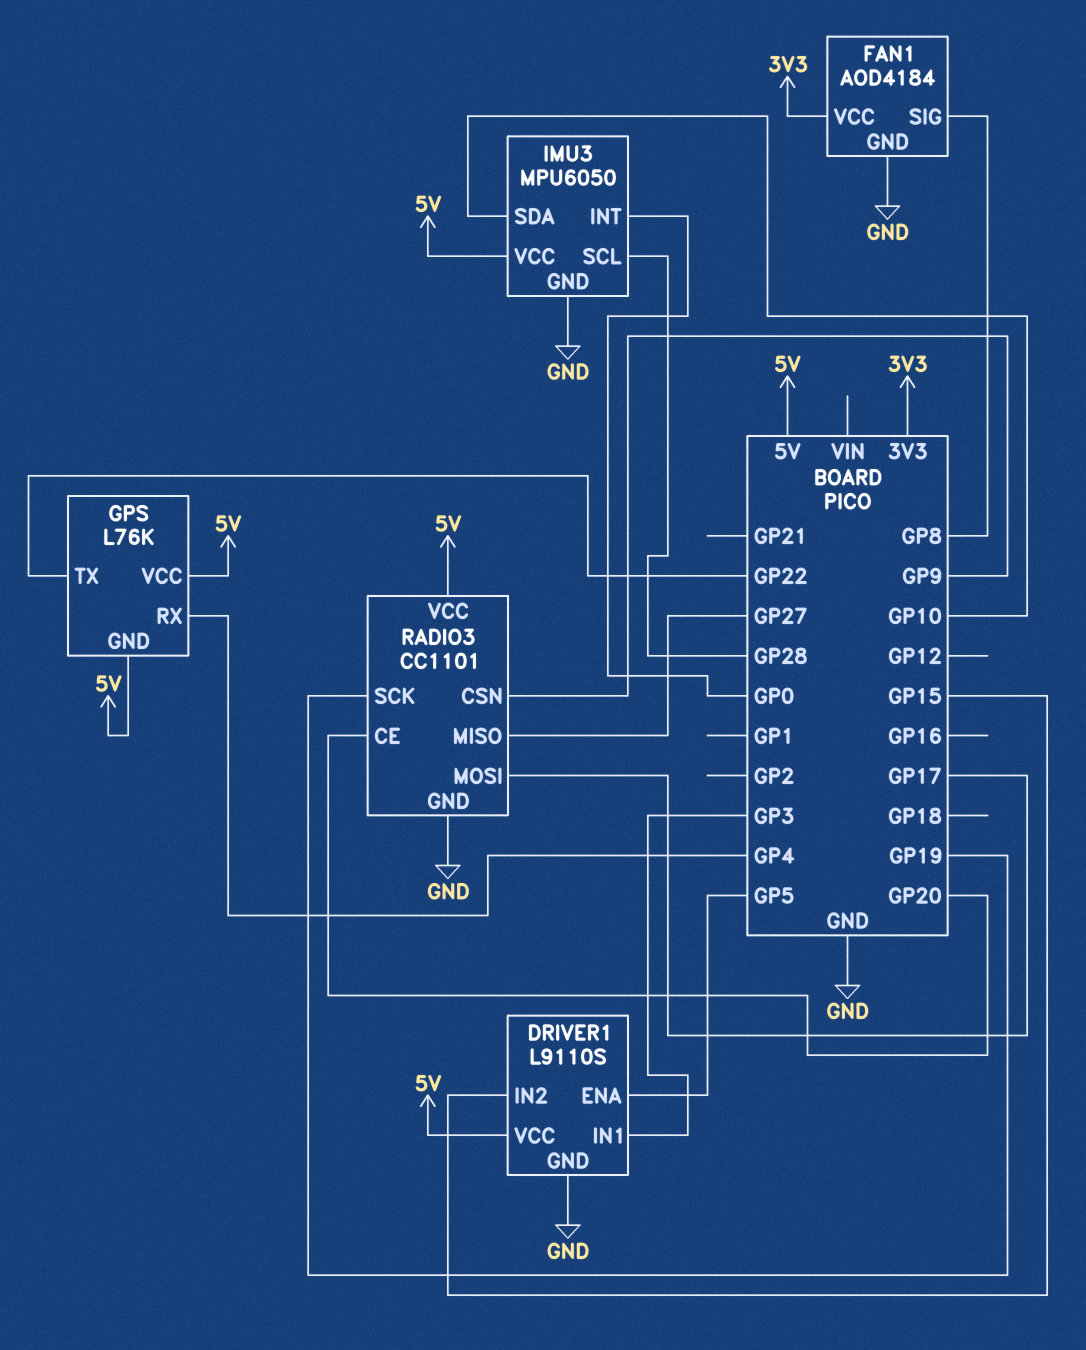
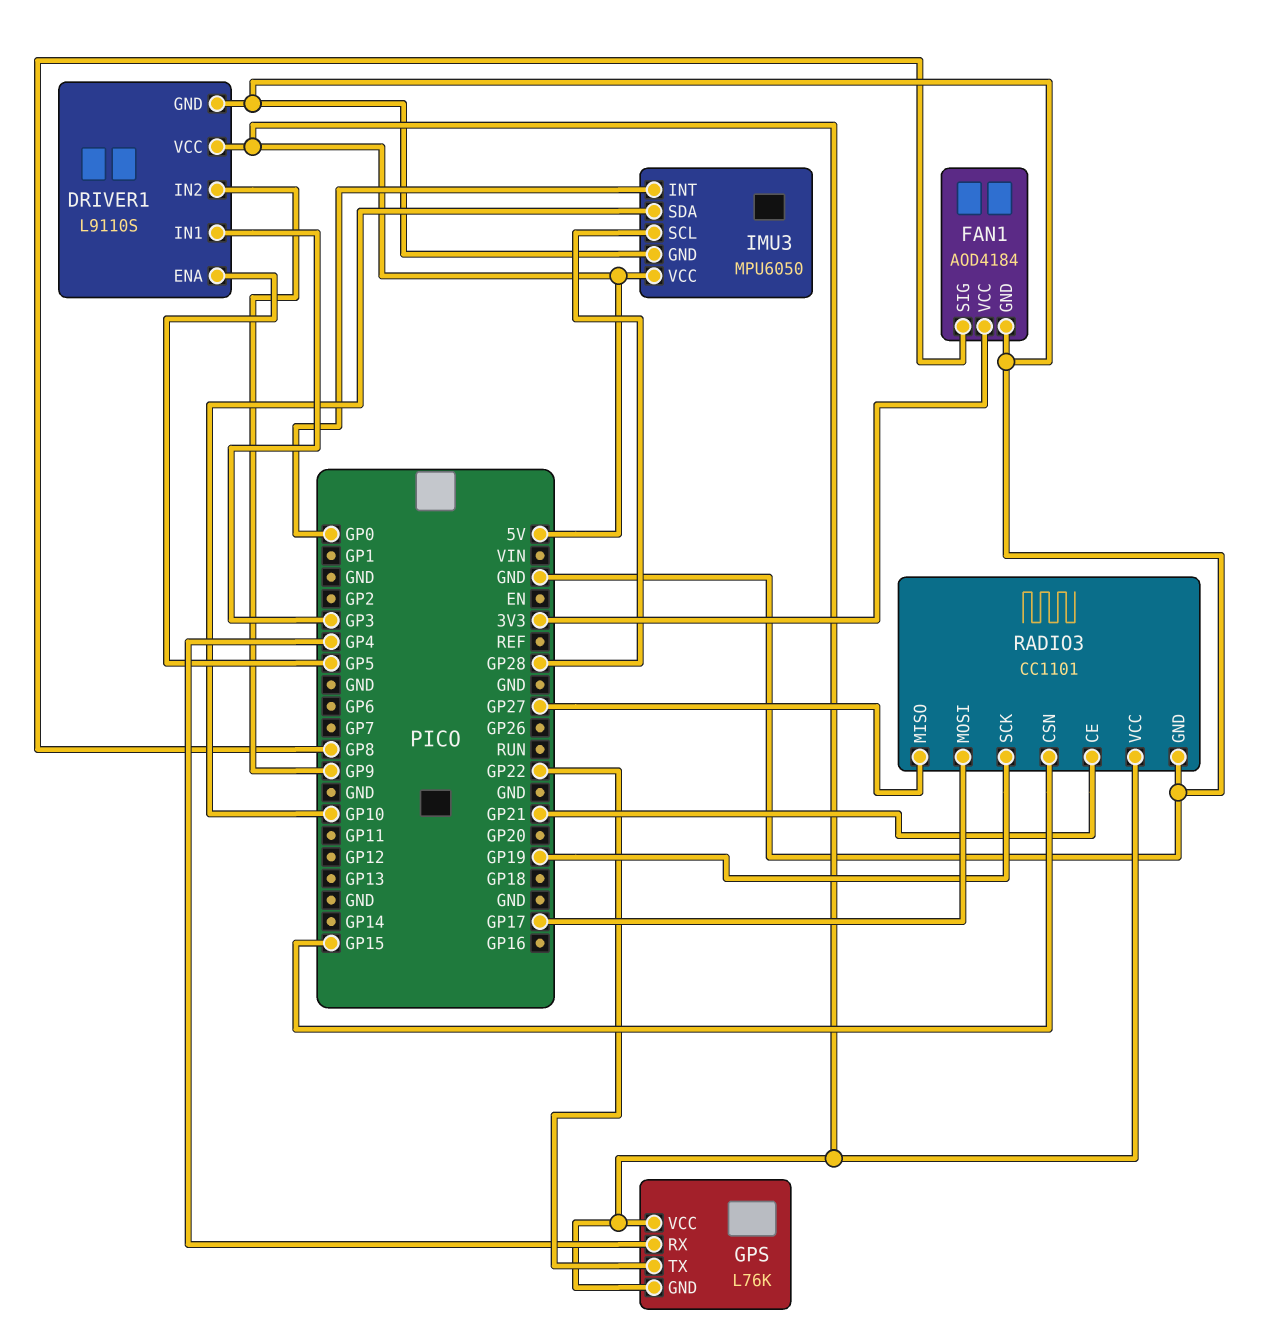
DRIVER1 pin IN2: GP15 -> GP9
RADIO3 pin CE: GP20 -> GP21
RADIO3 pin CSN: GP9 -> GP15

